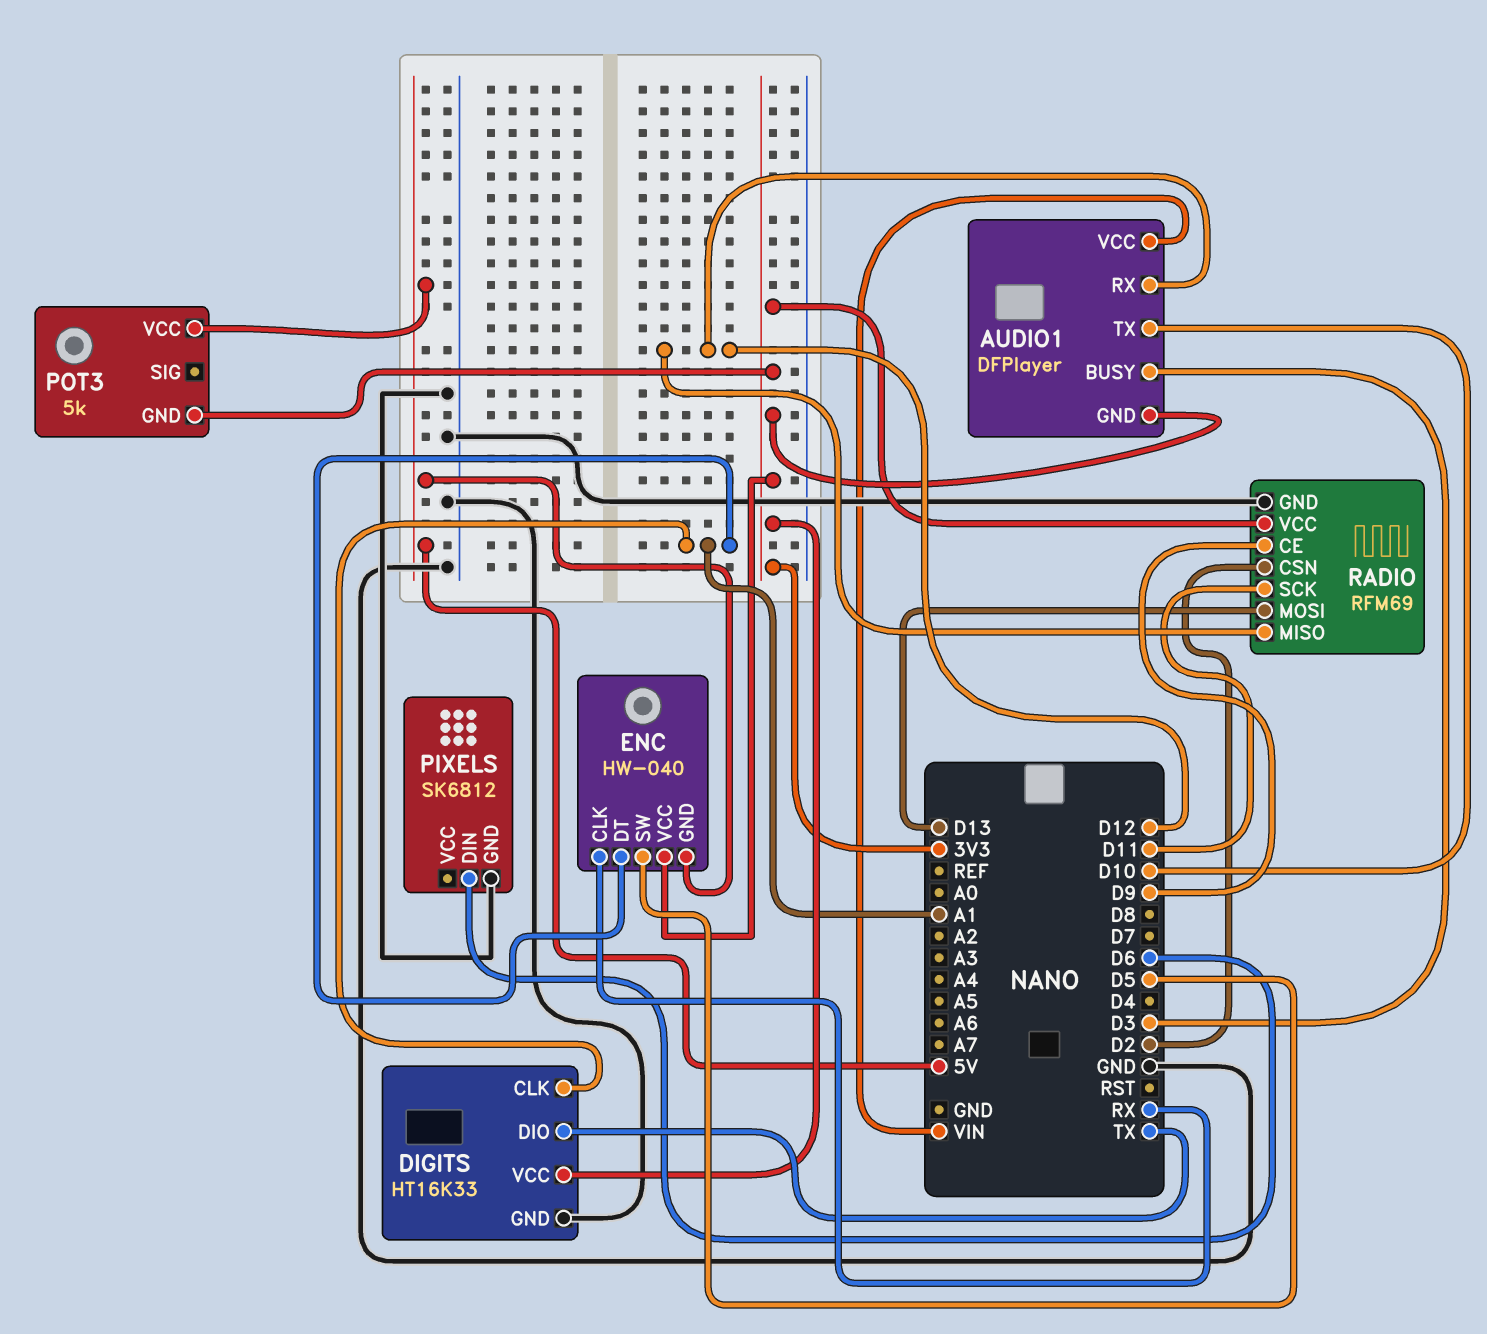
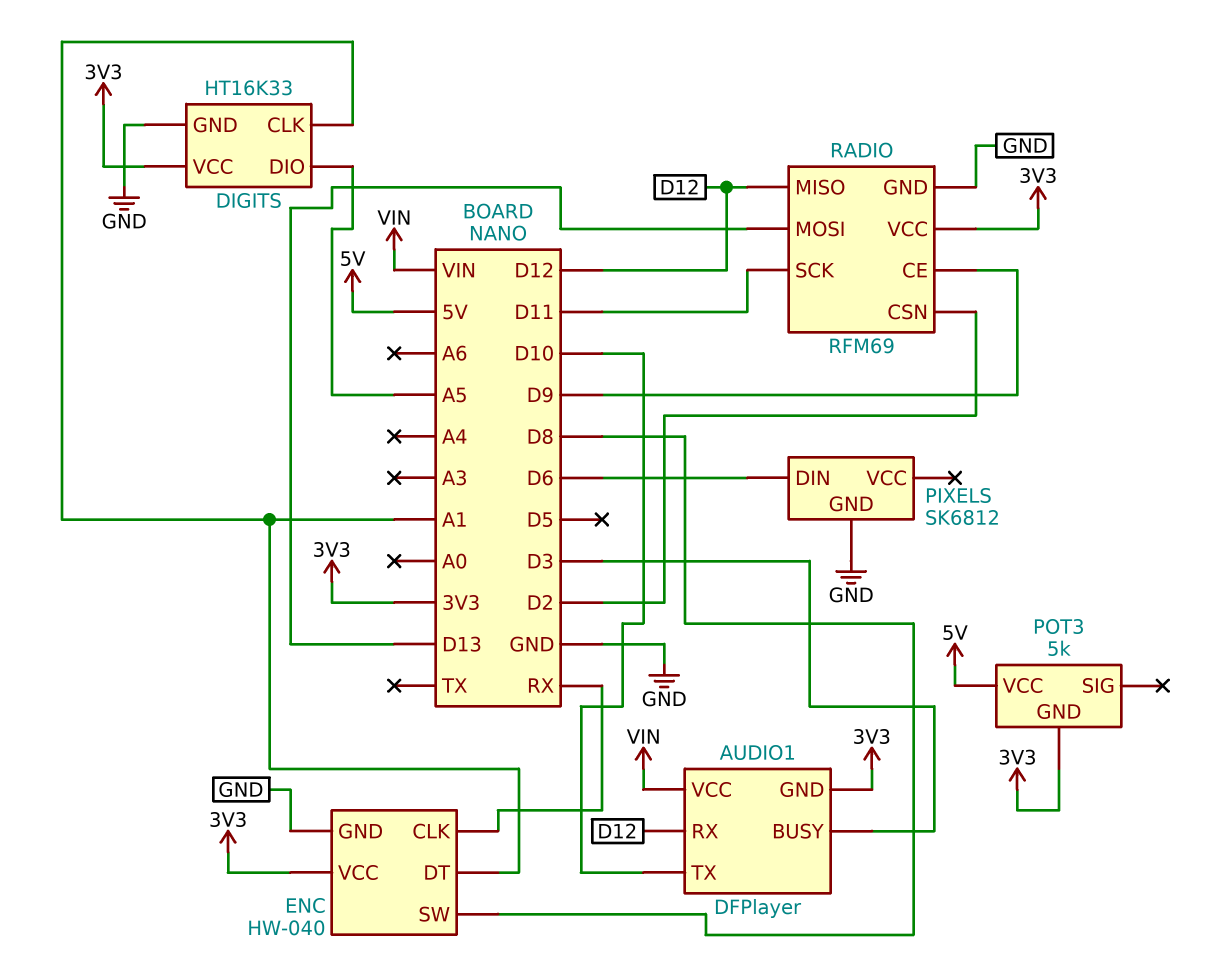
DIGITS pin DIO: TX -> A5
ENC pin GND: 5V -> GND
ENC pin SW: D5 -> D8

